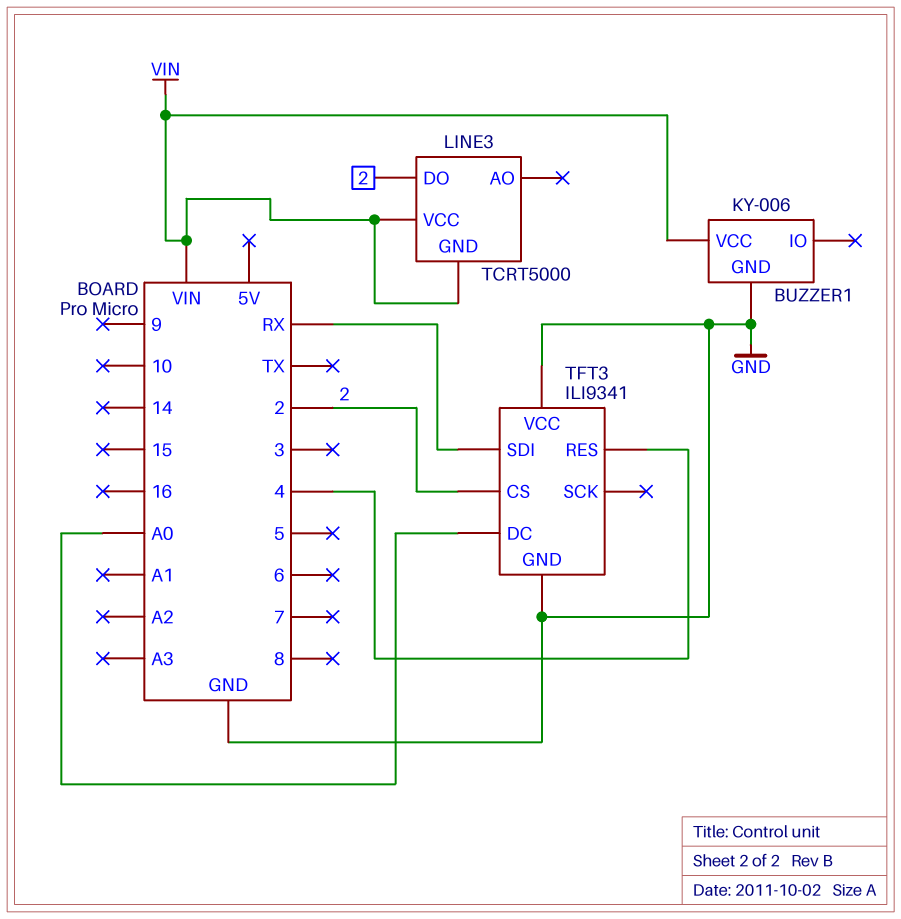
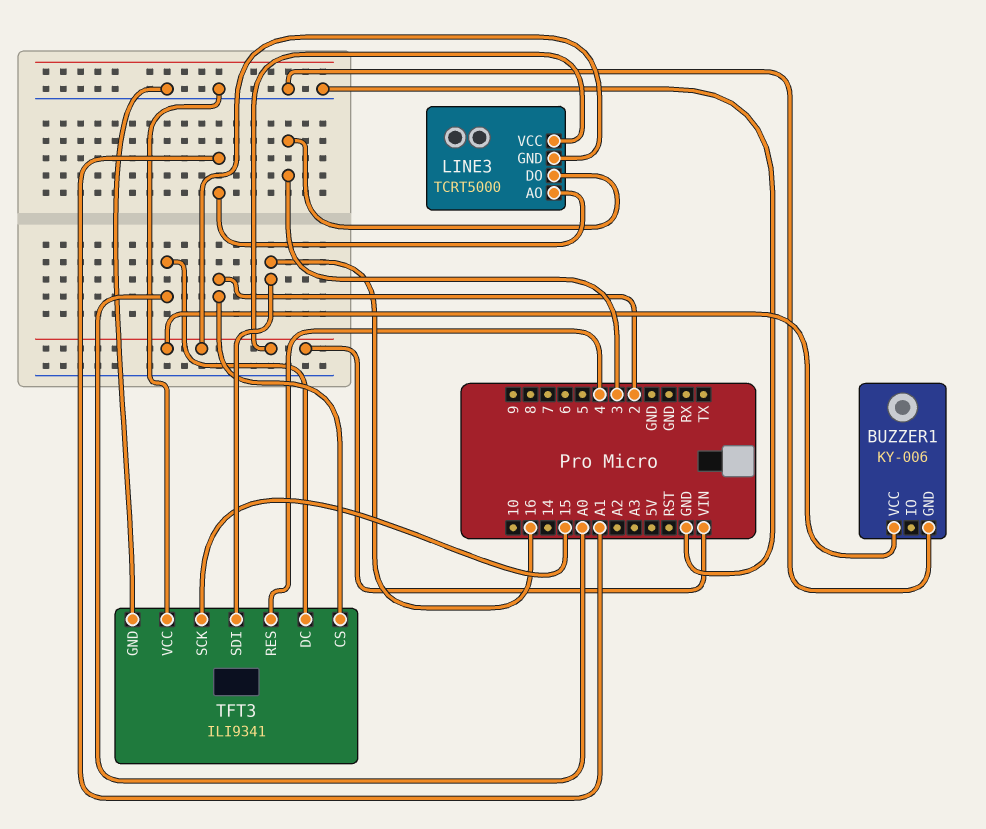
LINE3 pin AO: none -> A1
LINE3 pin DO: 2 -> 3
TFT3 pin SCK: none -> 15
TFT3 pin SDI: RX -> 16

